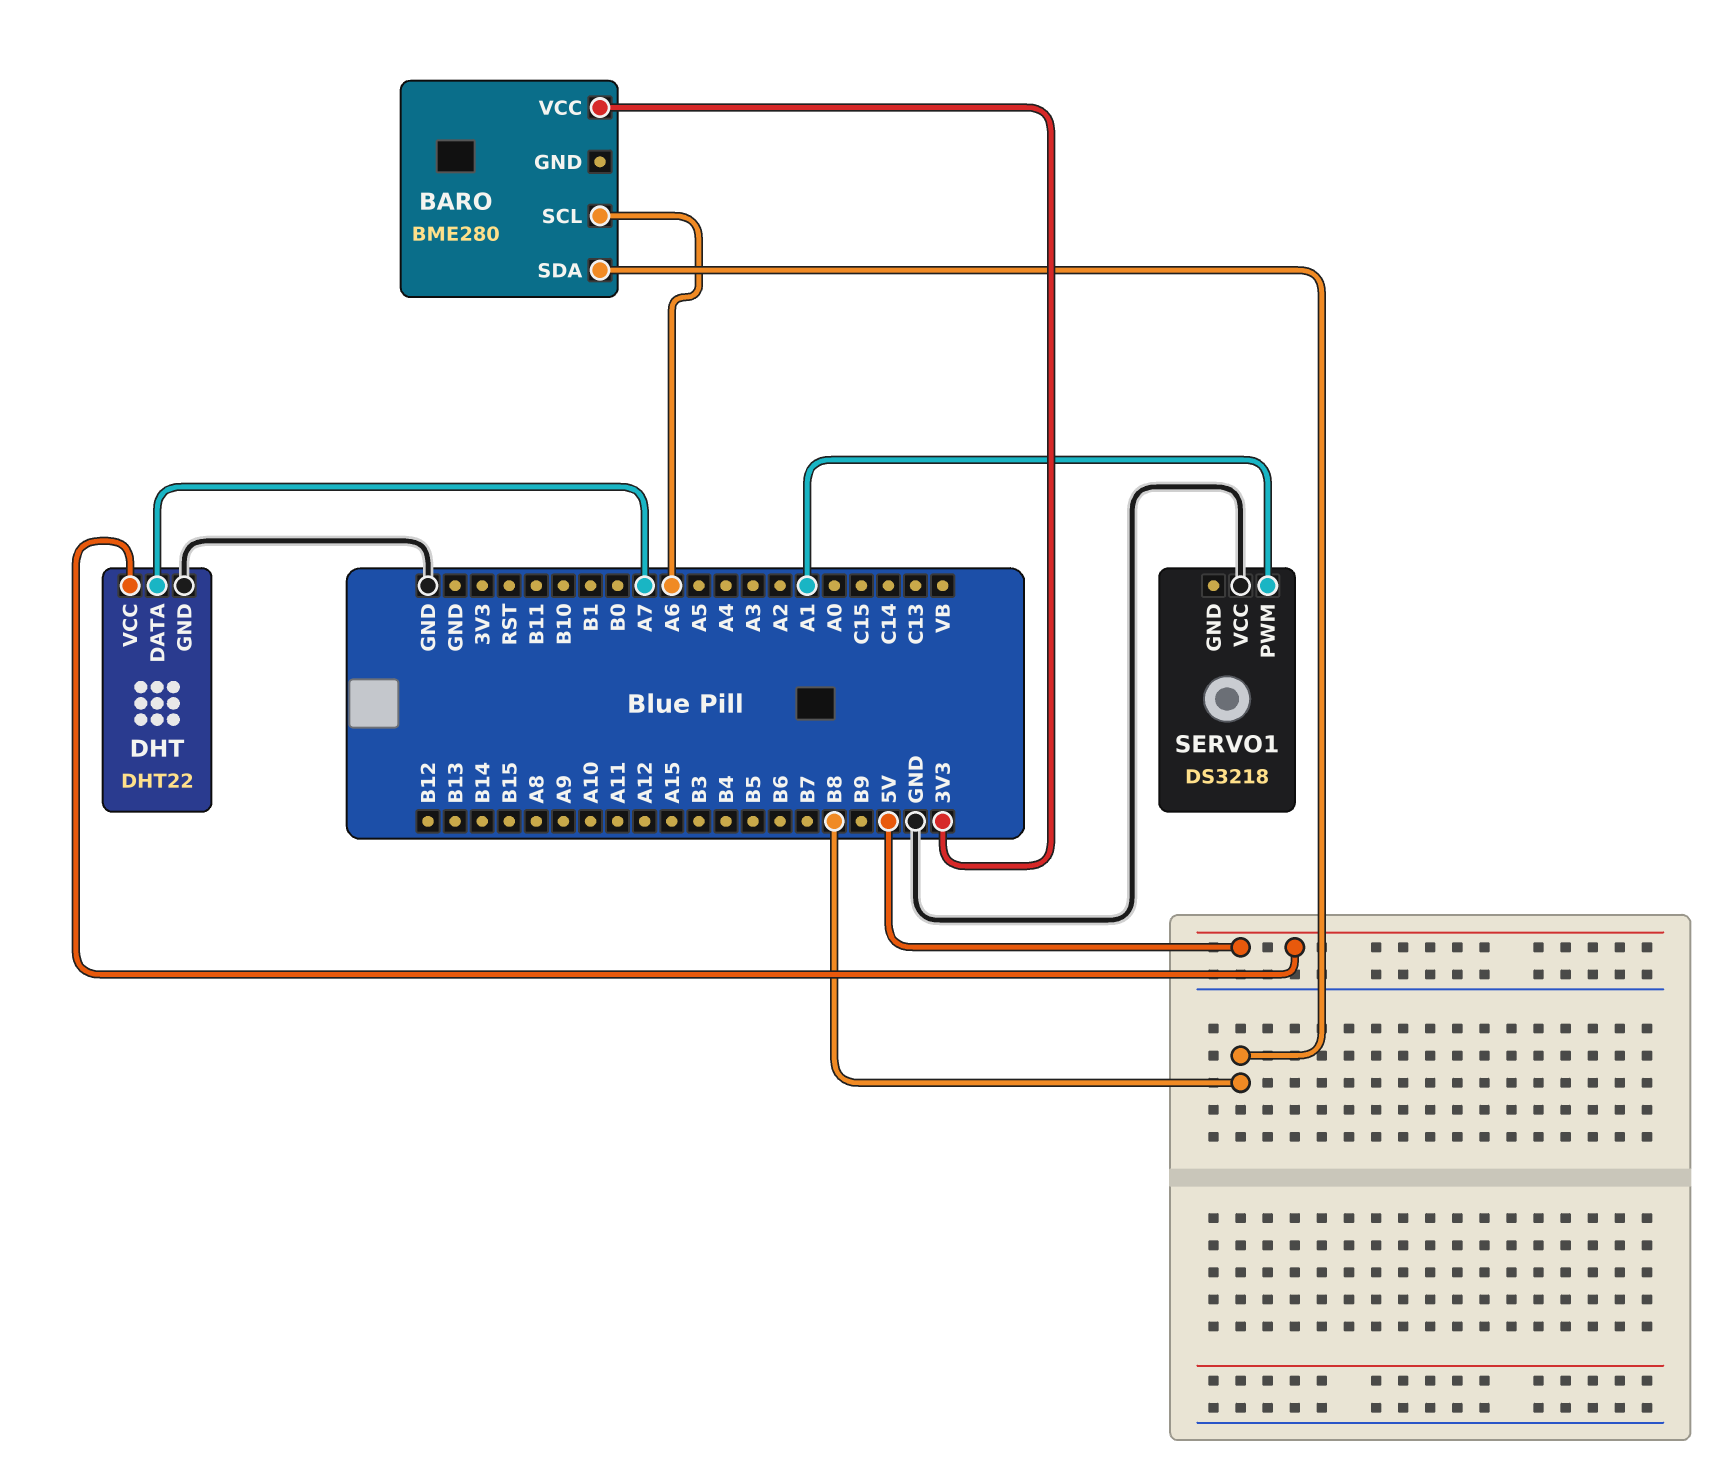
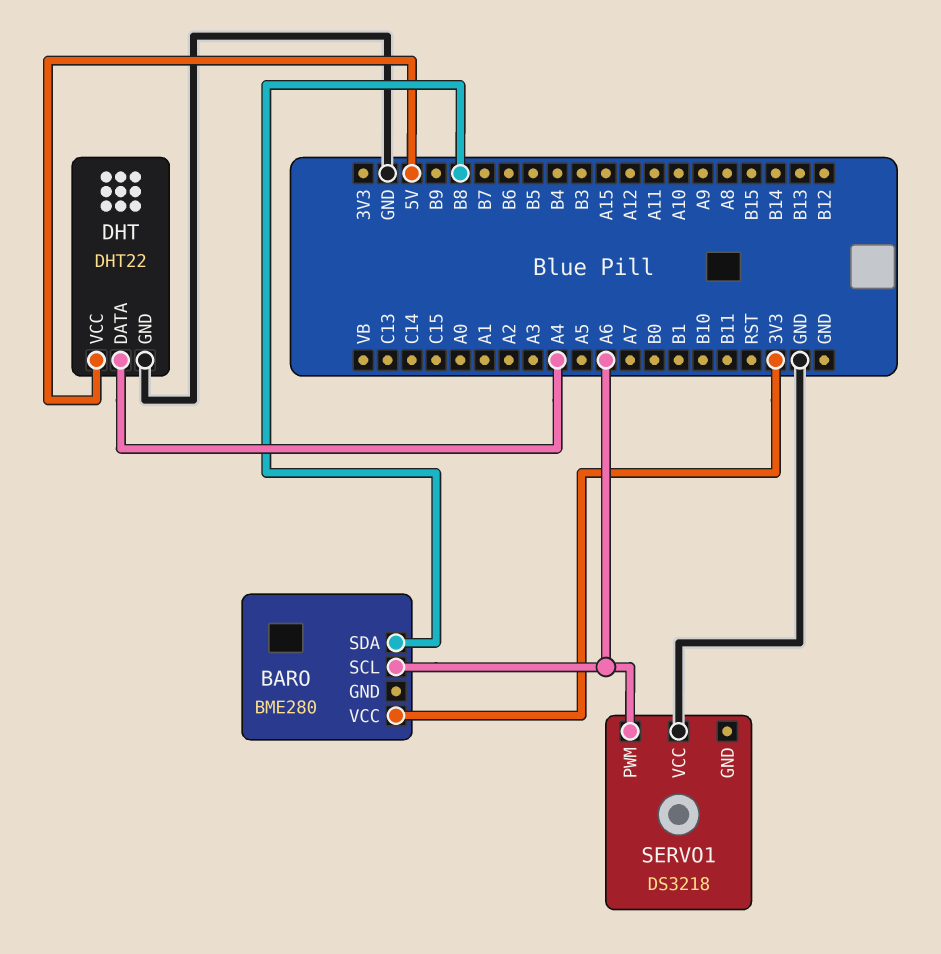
DHT pin DATA: A7 -> A4
SERVO1 pin PWM: A1 -> A6

